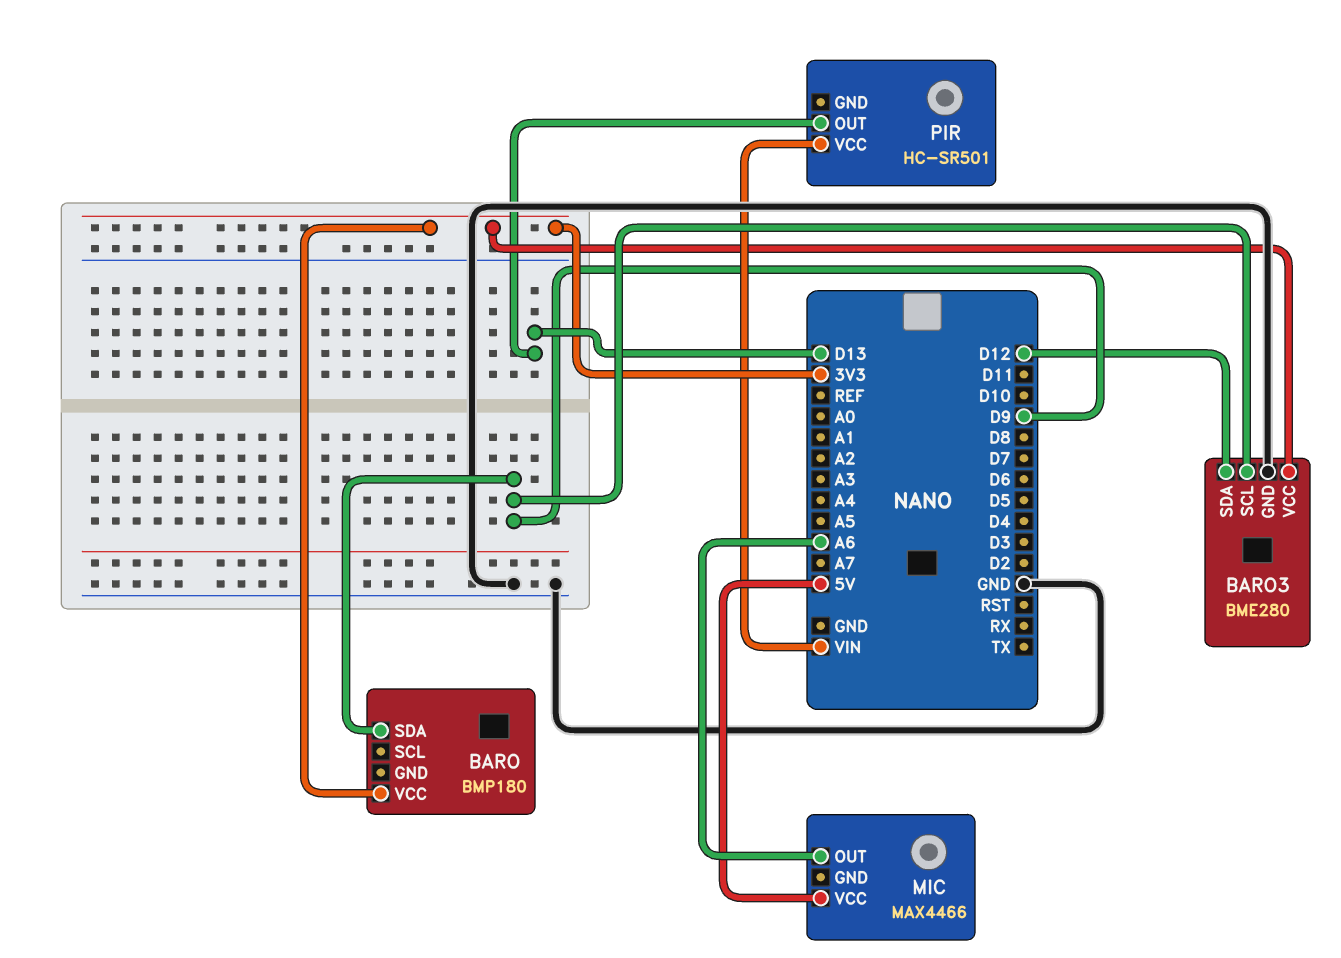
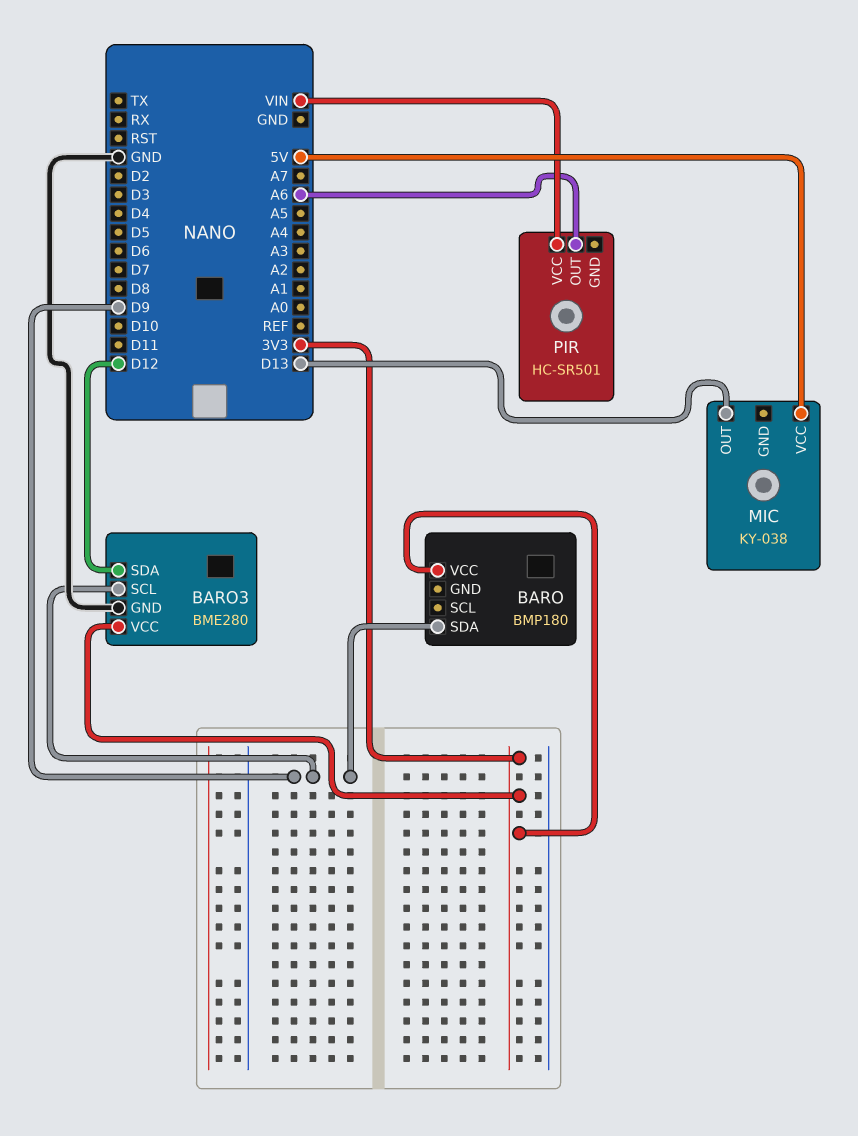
MIC: MAX4466 -> KY-038
MIC pin OUT: A6 -> D13
PIR pin OUT: D13 -> A6

